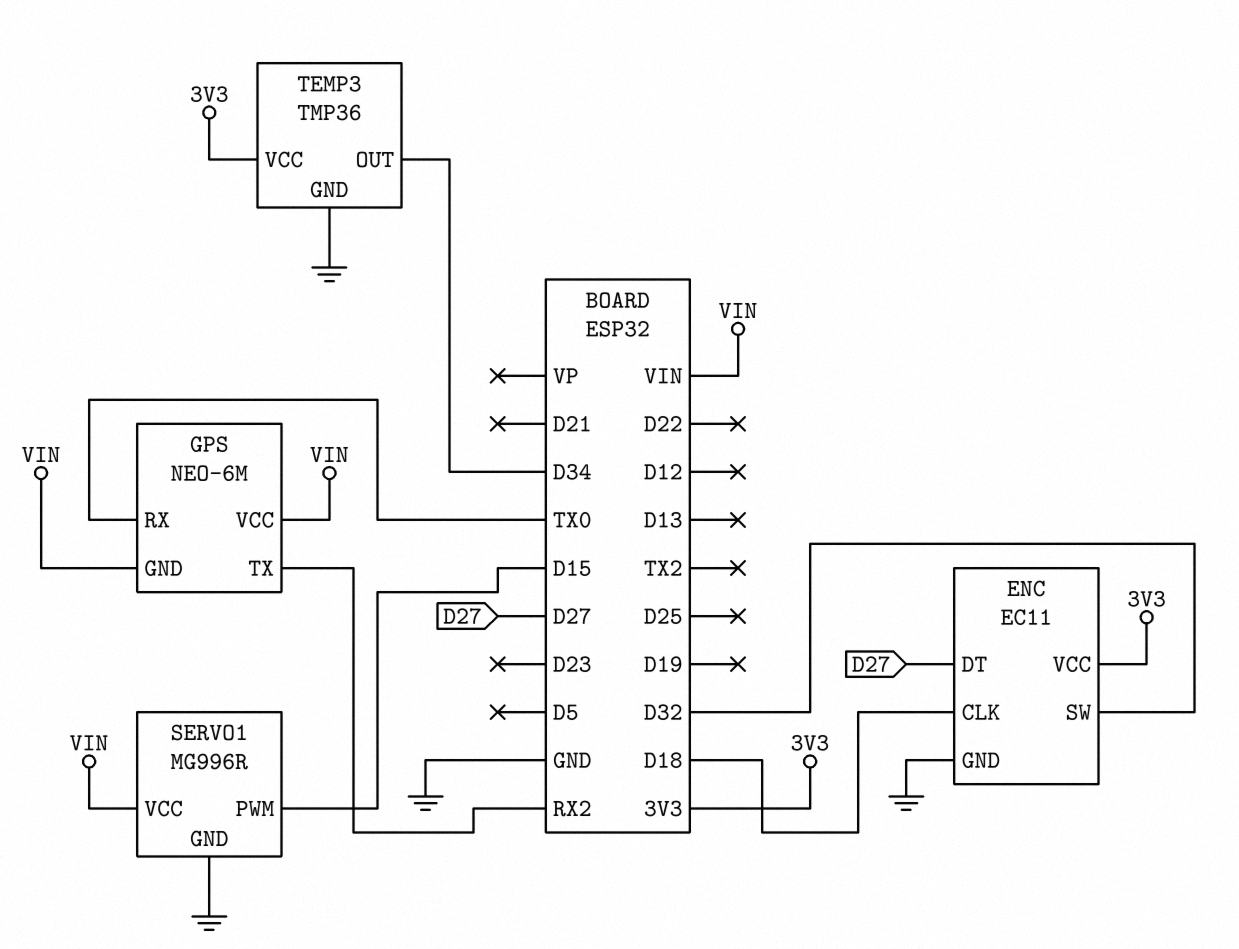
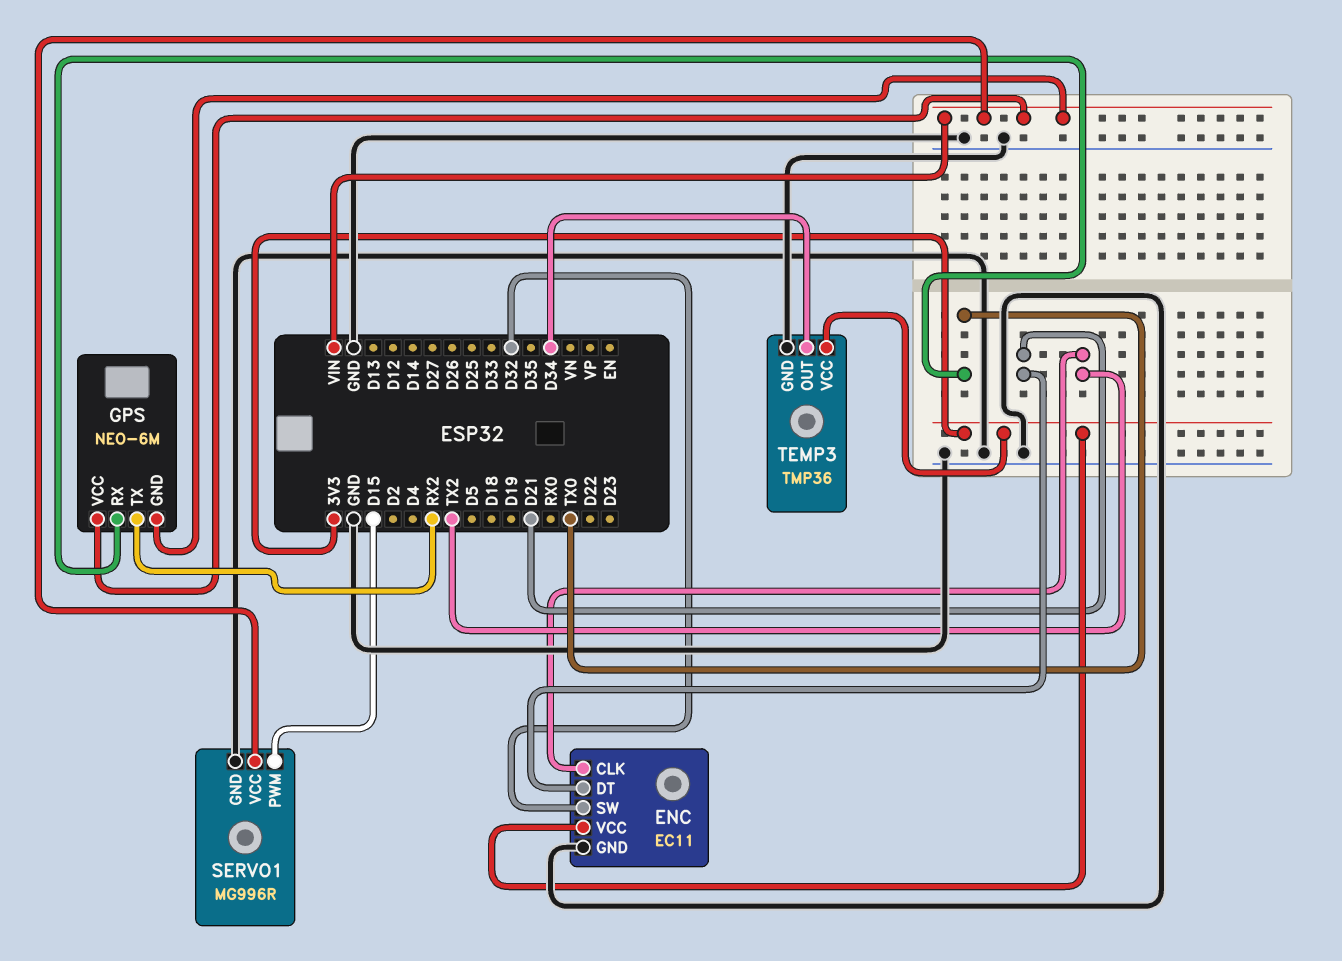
ENC pin CLK: D18 -> TX2
ENC pin DT: D27 -> D21

